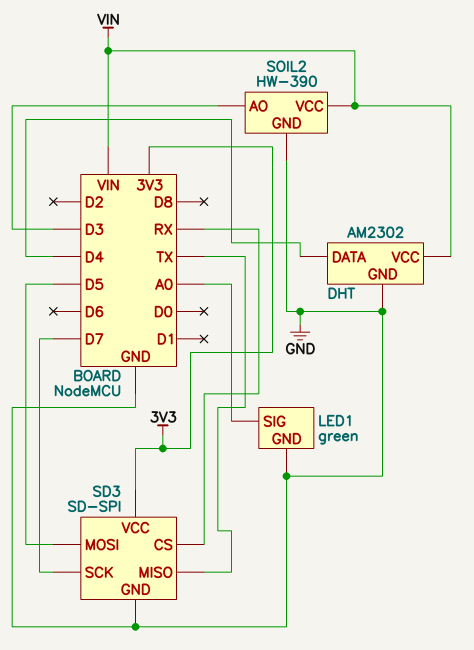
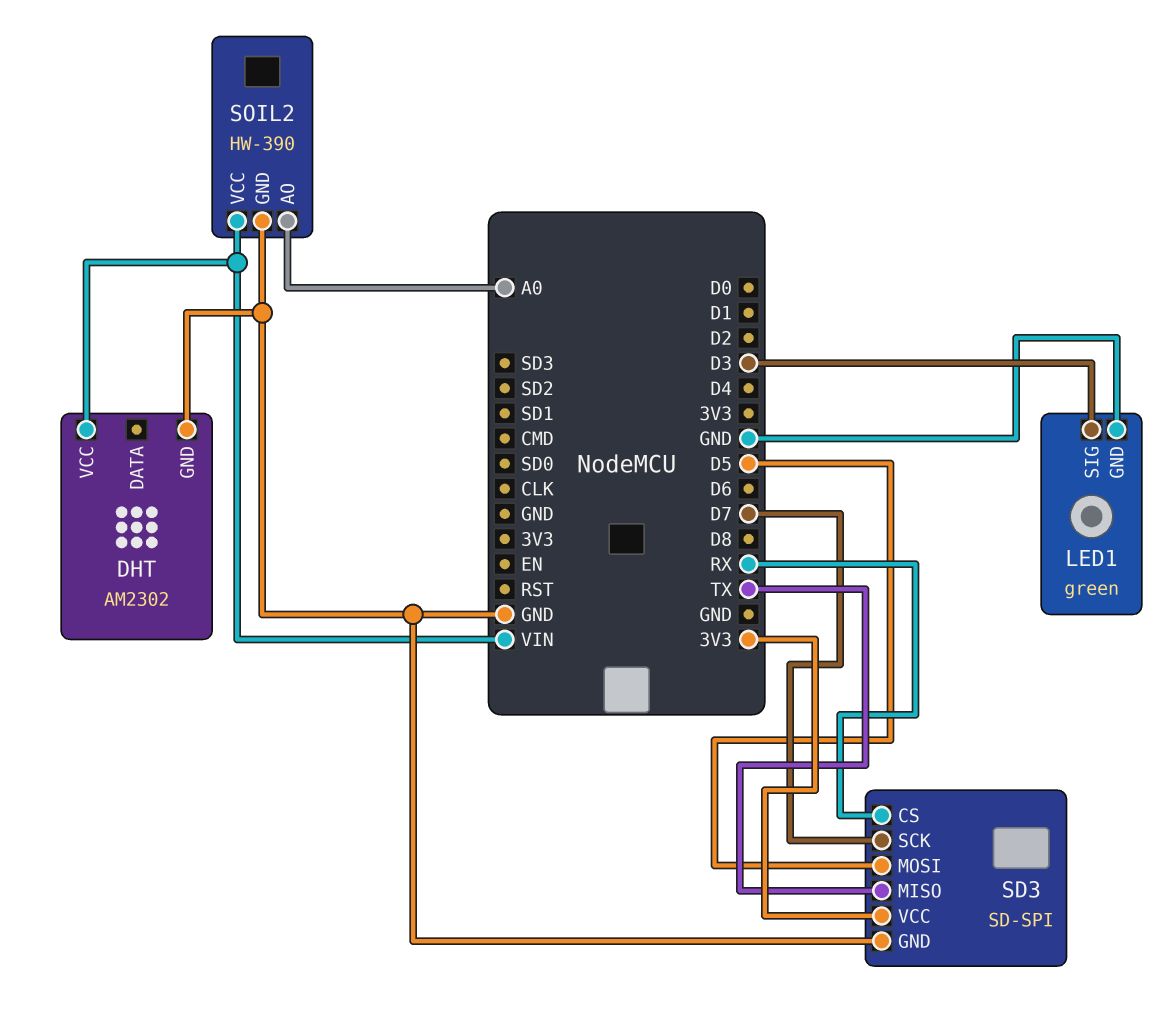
DHT pin DATA: D4 -> none
LED1 pin SIG: A0 -> D3
SOIL2 pin AO: D3 -> A0

